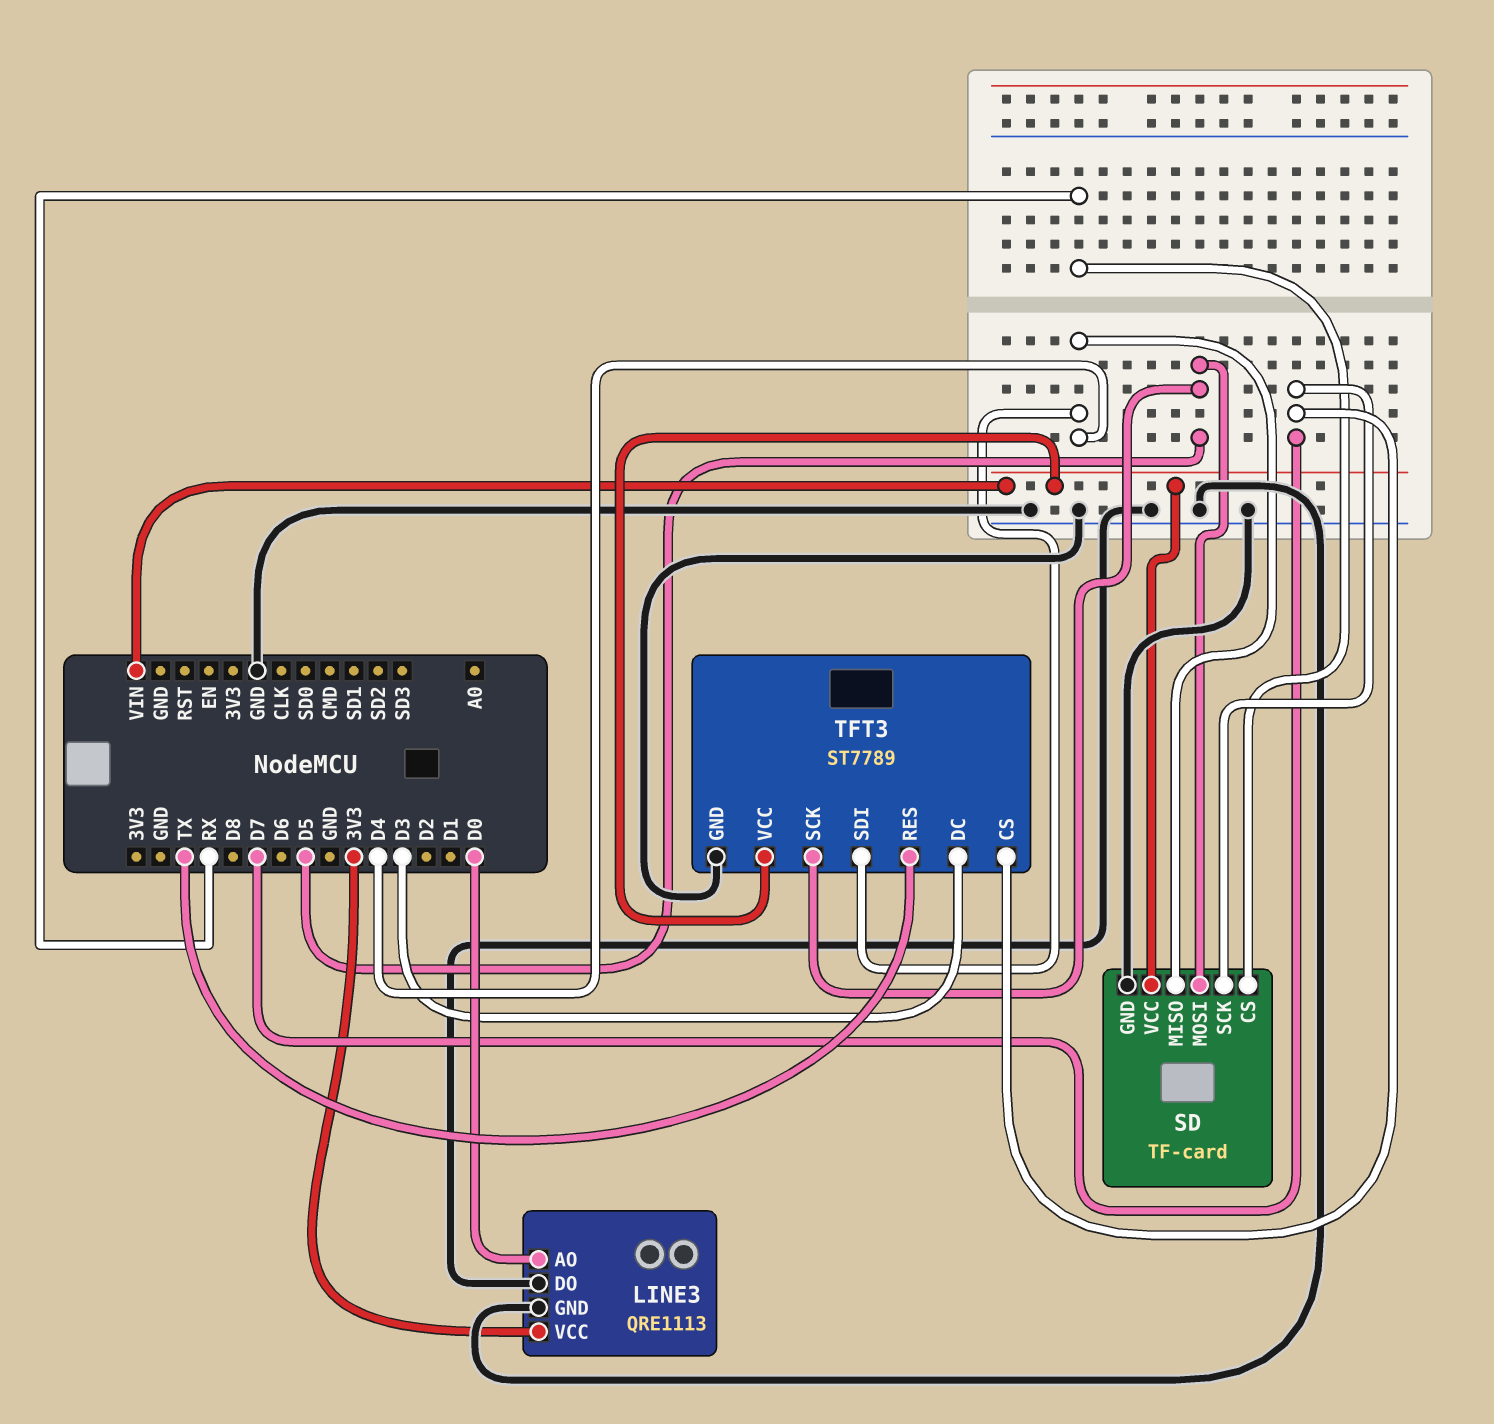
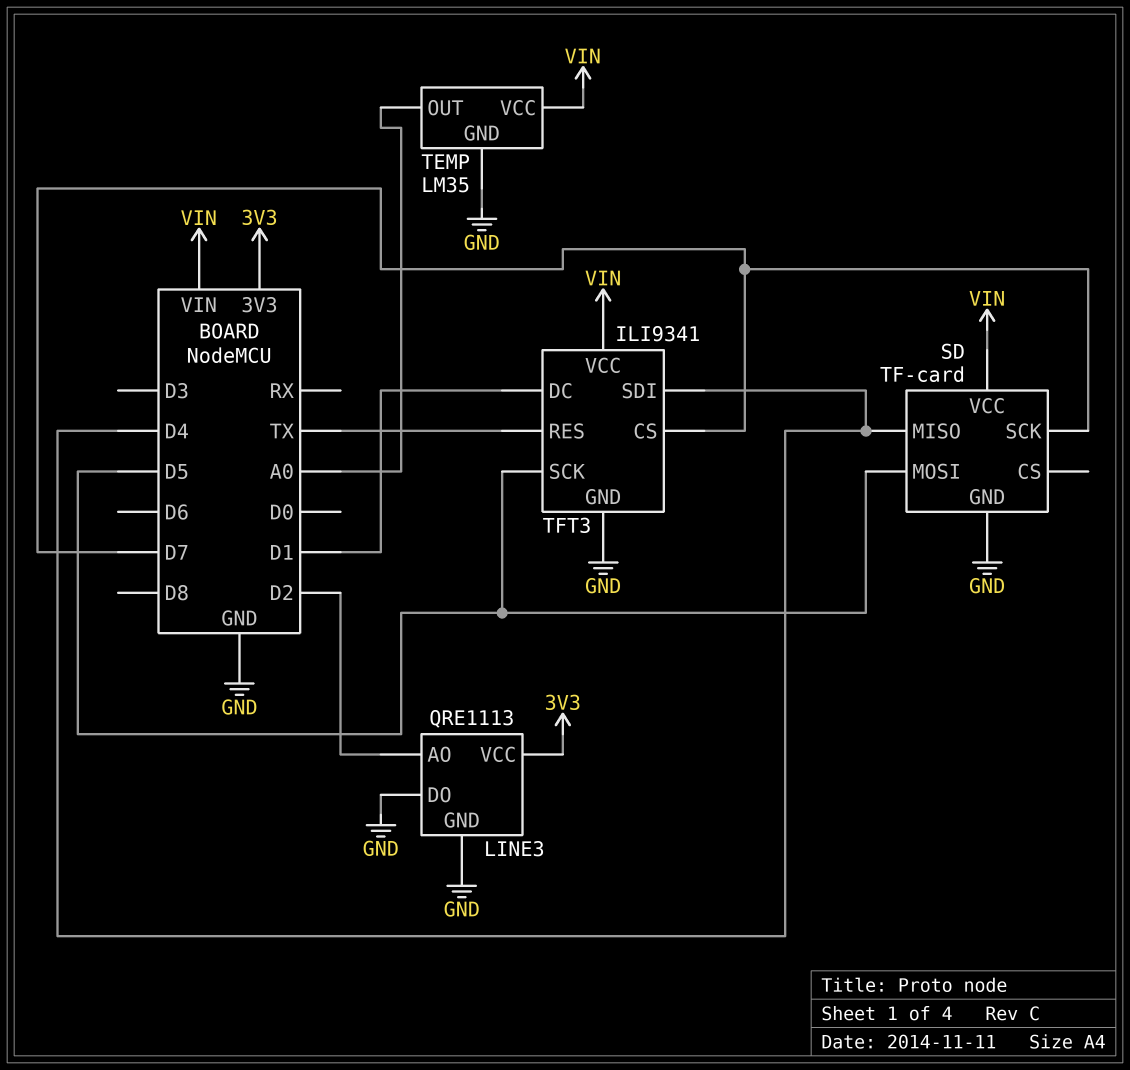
LINE3 pin AO: D0 -> D2
SD pin CS: RX -> none
TEMP: none -> LM35
TEMP pin GND: none -> GND
TEMP pin OUT: none -> A0
TEMP pin VCC: none -> VIN
TFT3: ST7789 -> ILI9341
TFT3 pin DC: D3 -> D1

